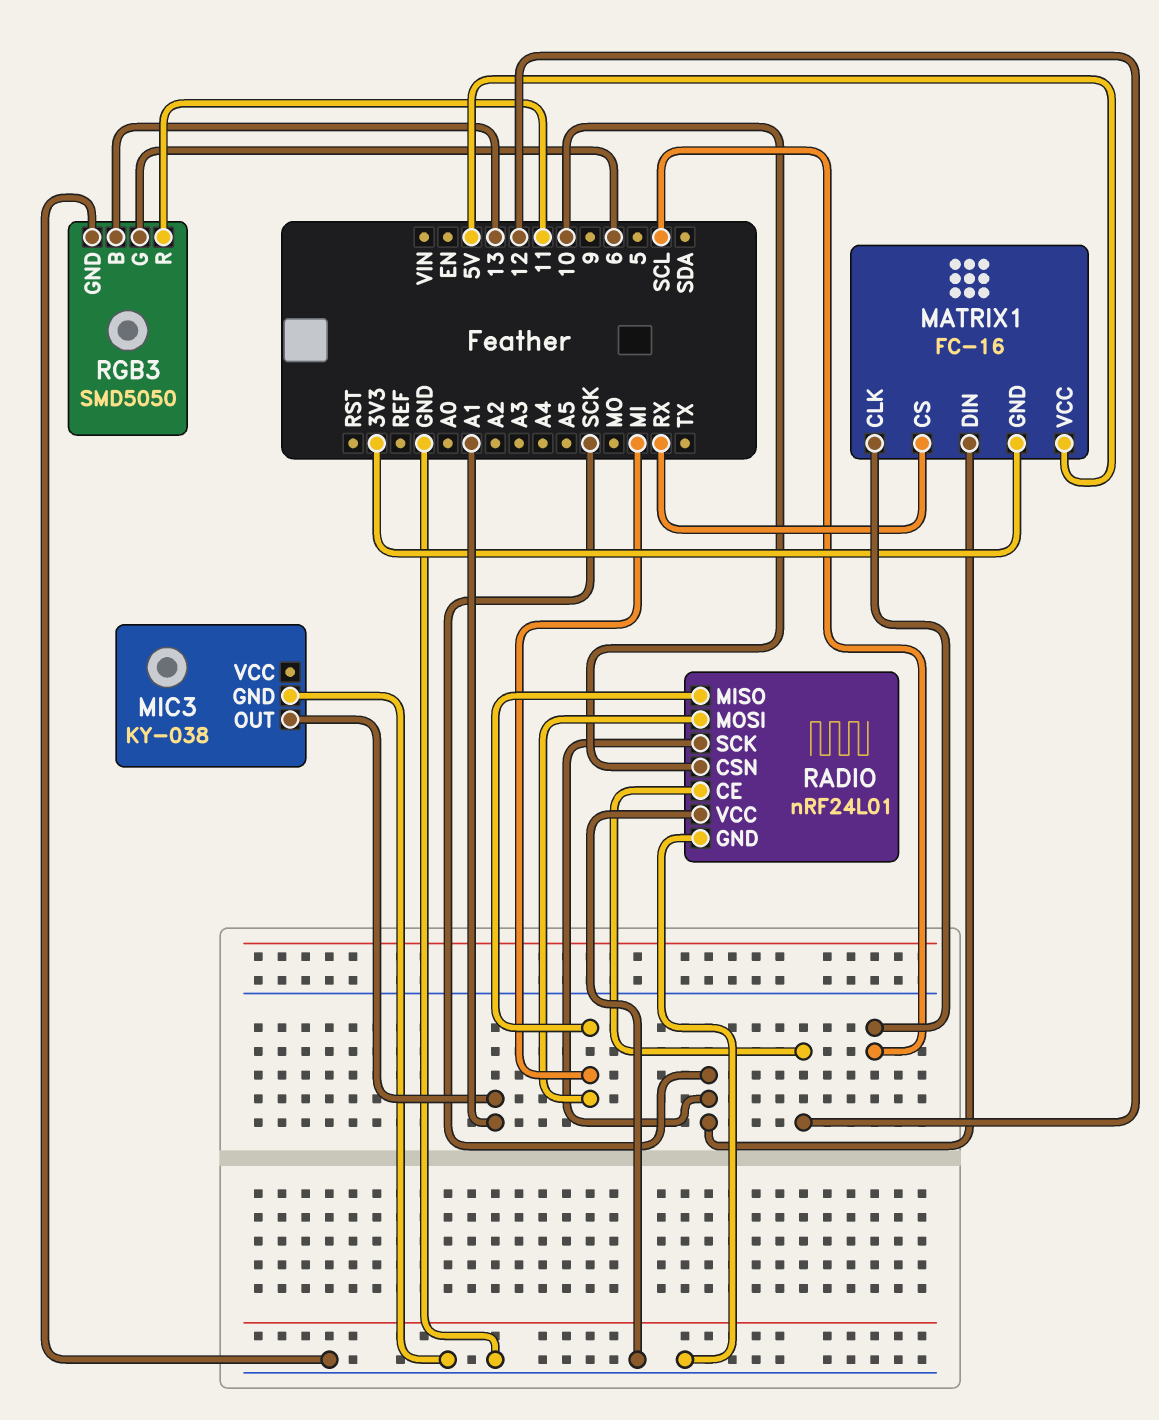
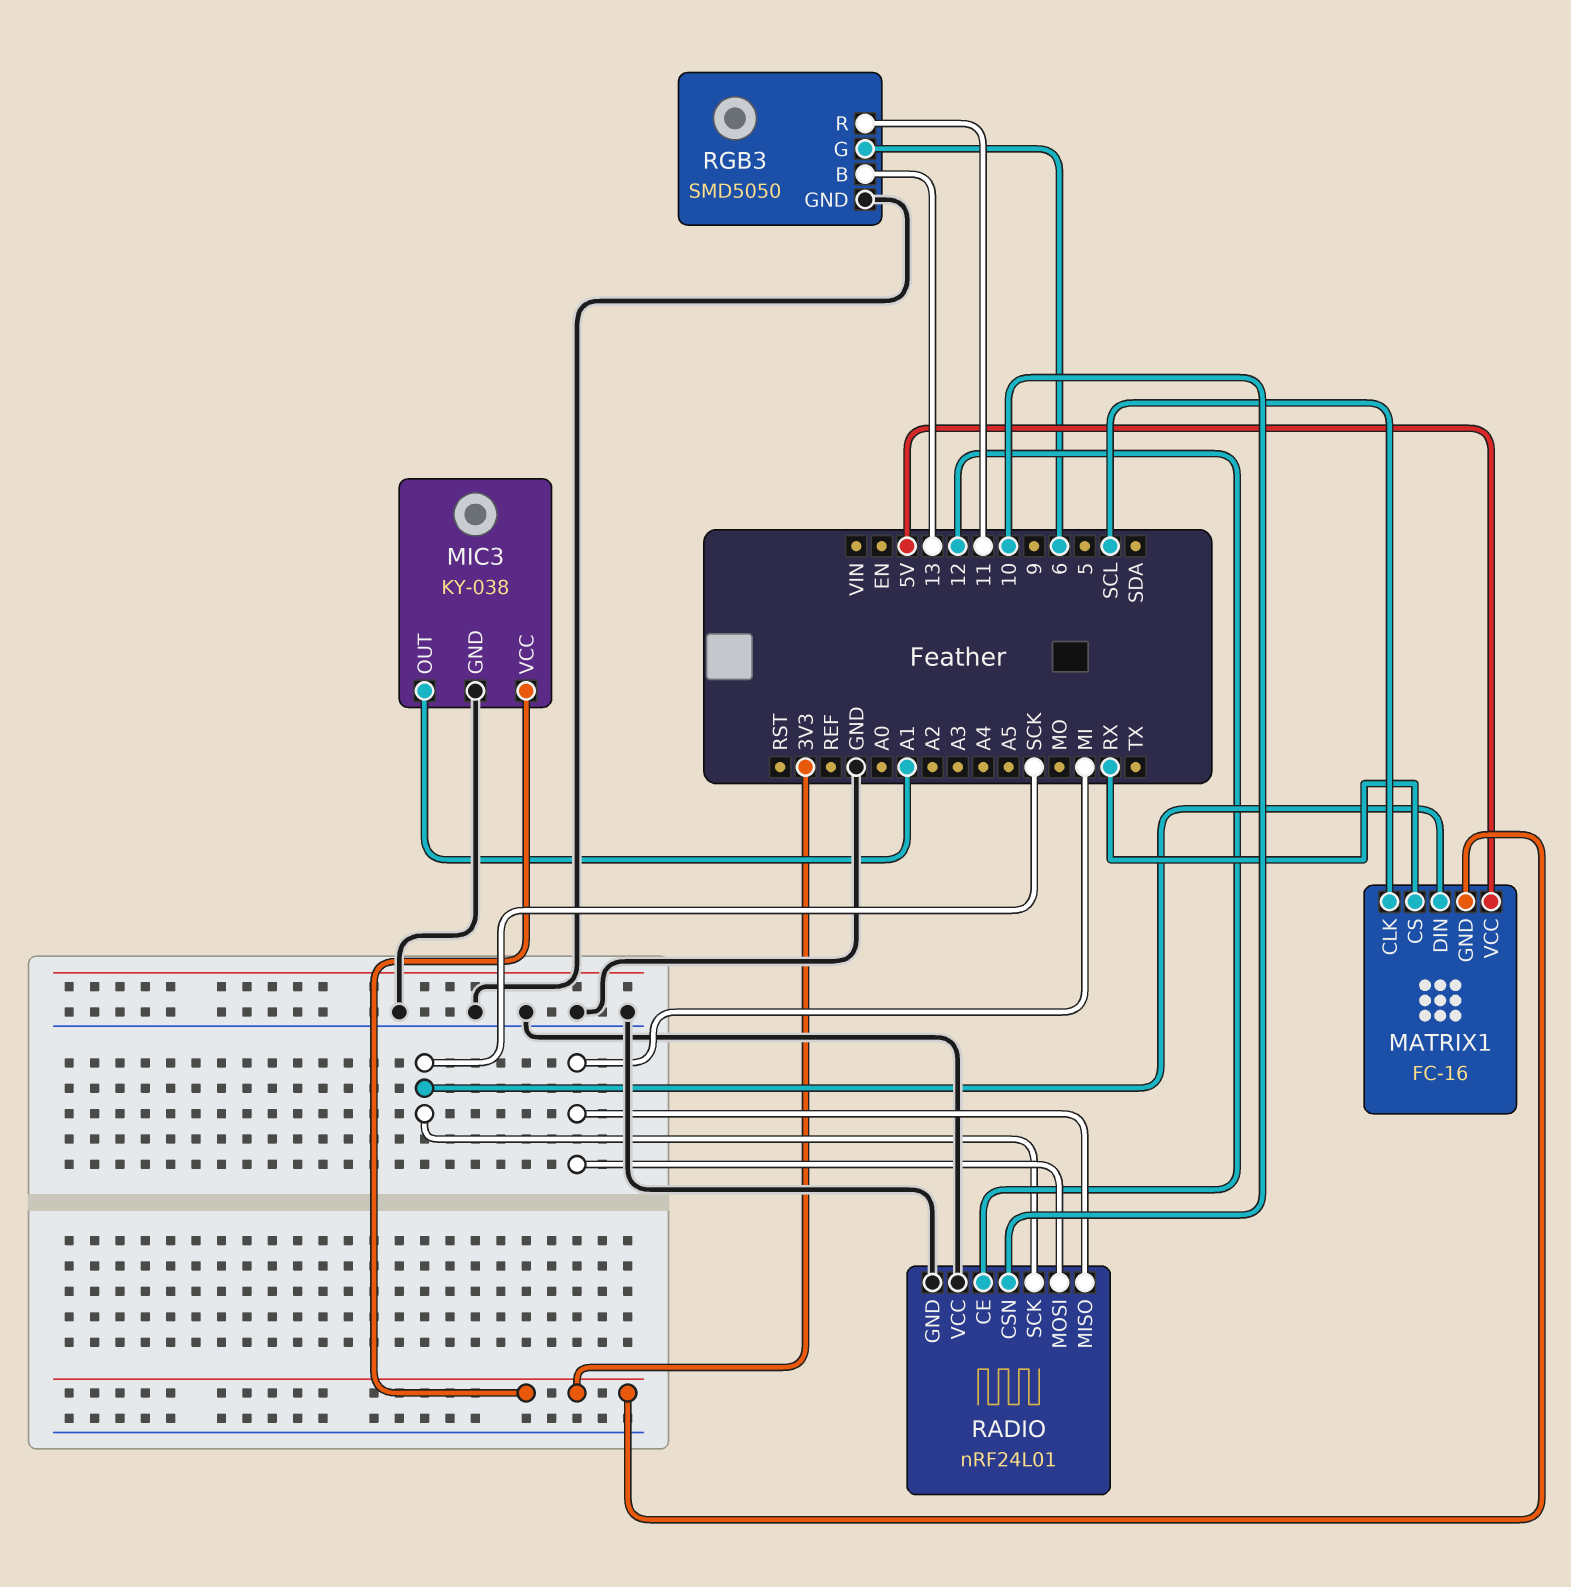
MIC3 pin VCC: none -> 3V3

